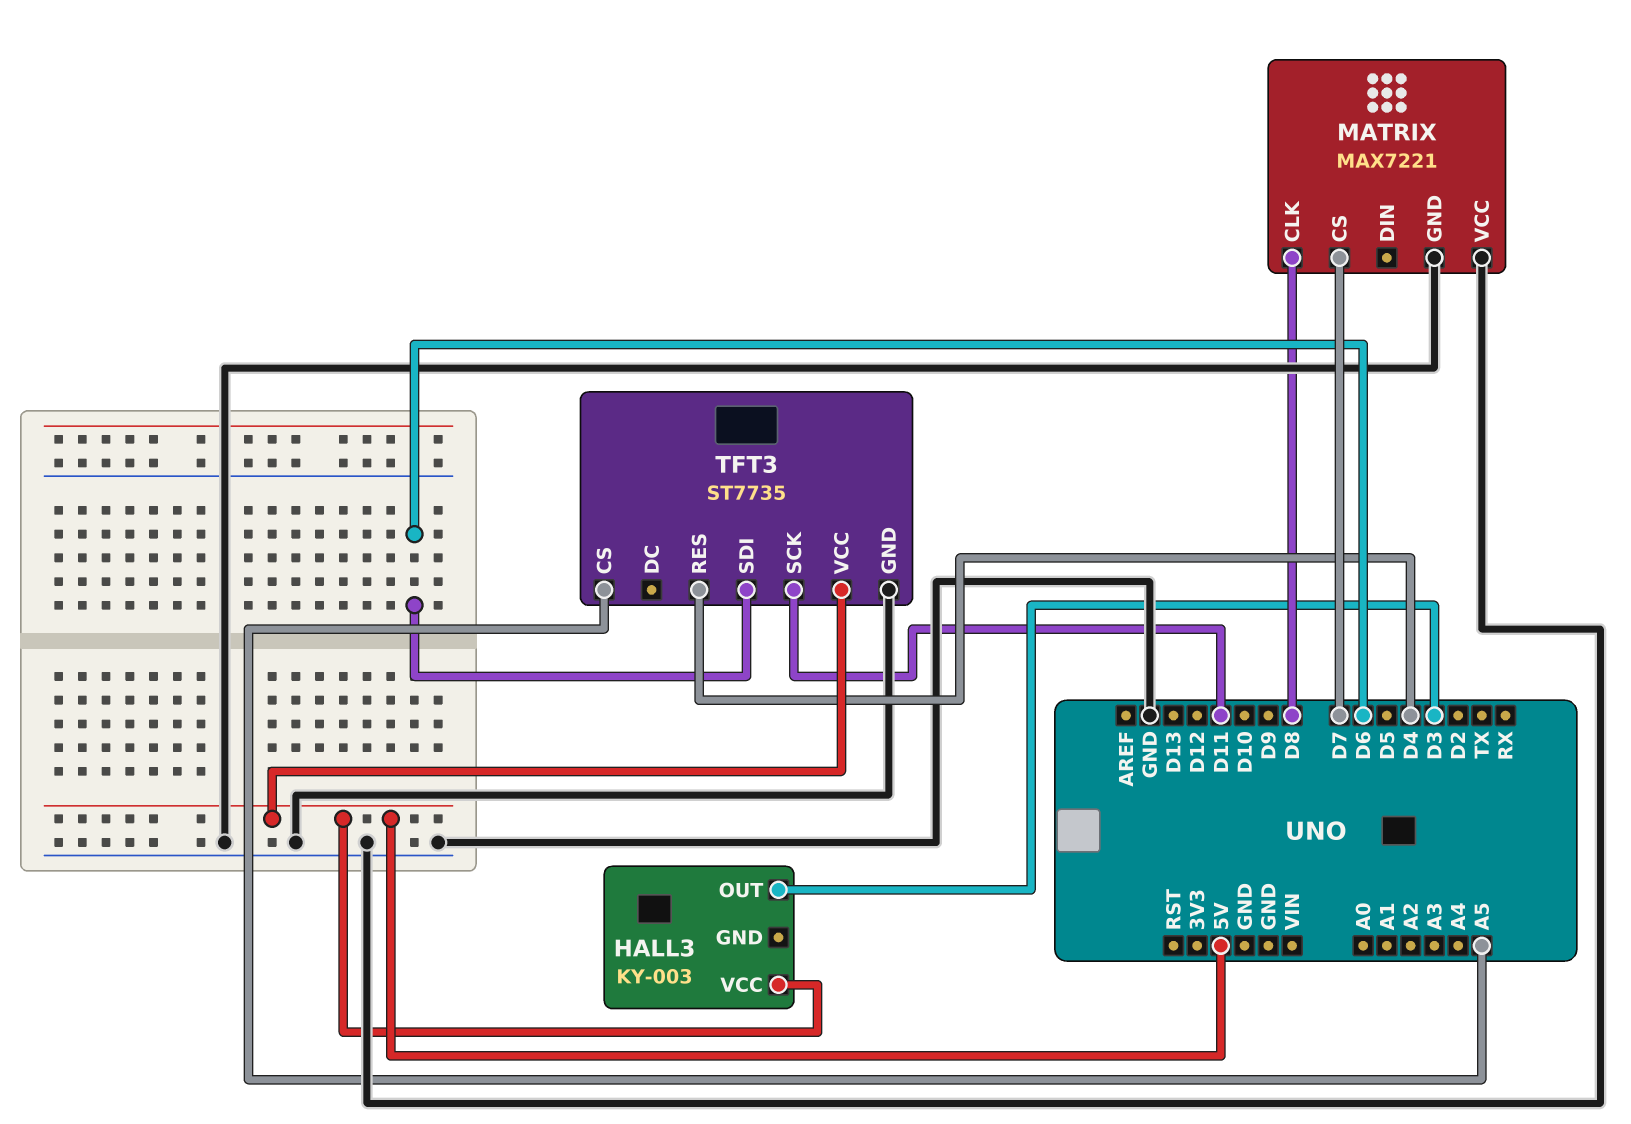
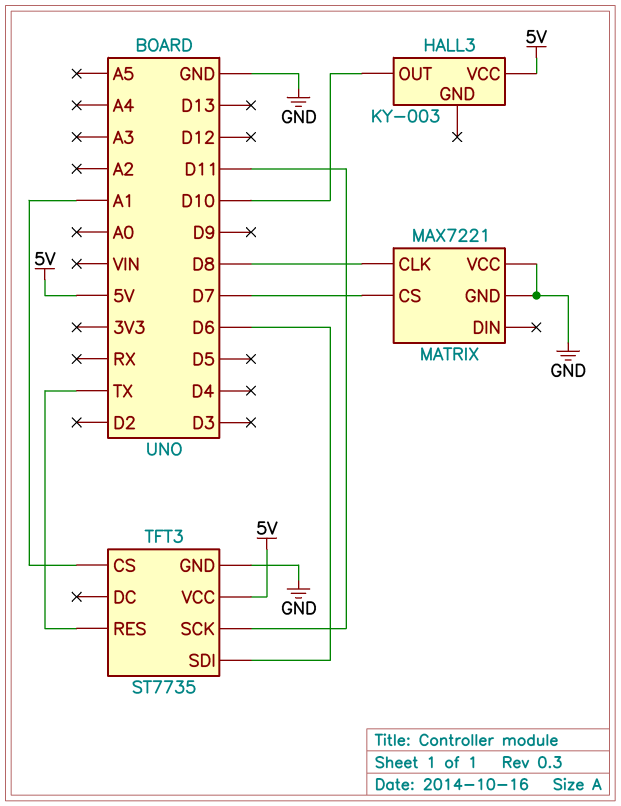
HALL3 pin OUT: D3 -> D10
TFT3 pin CS: A5 -> A1
TFT3 pin RES: D4 -> TX

